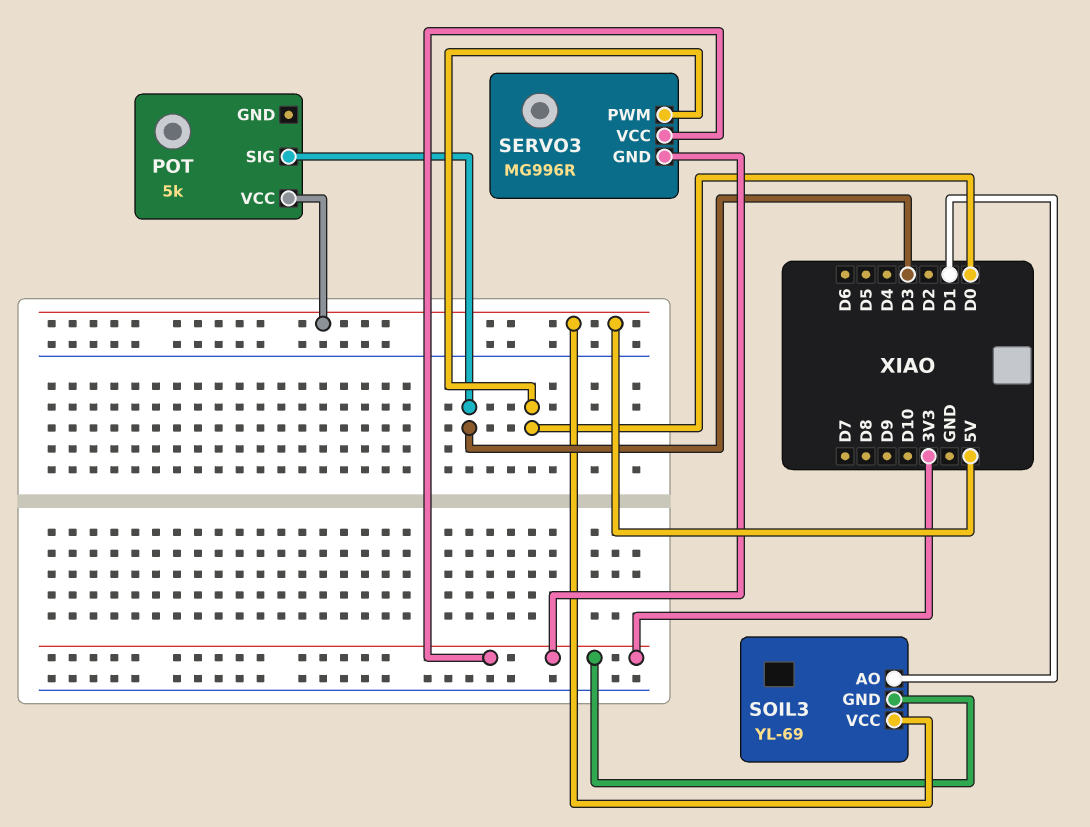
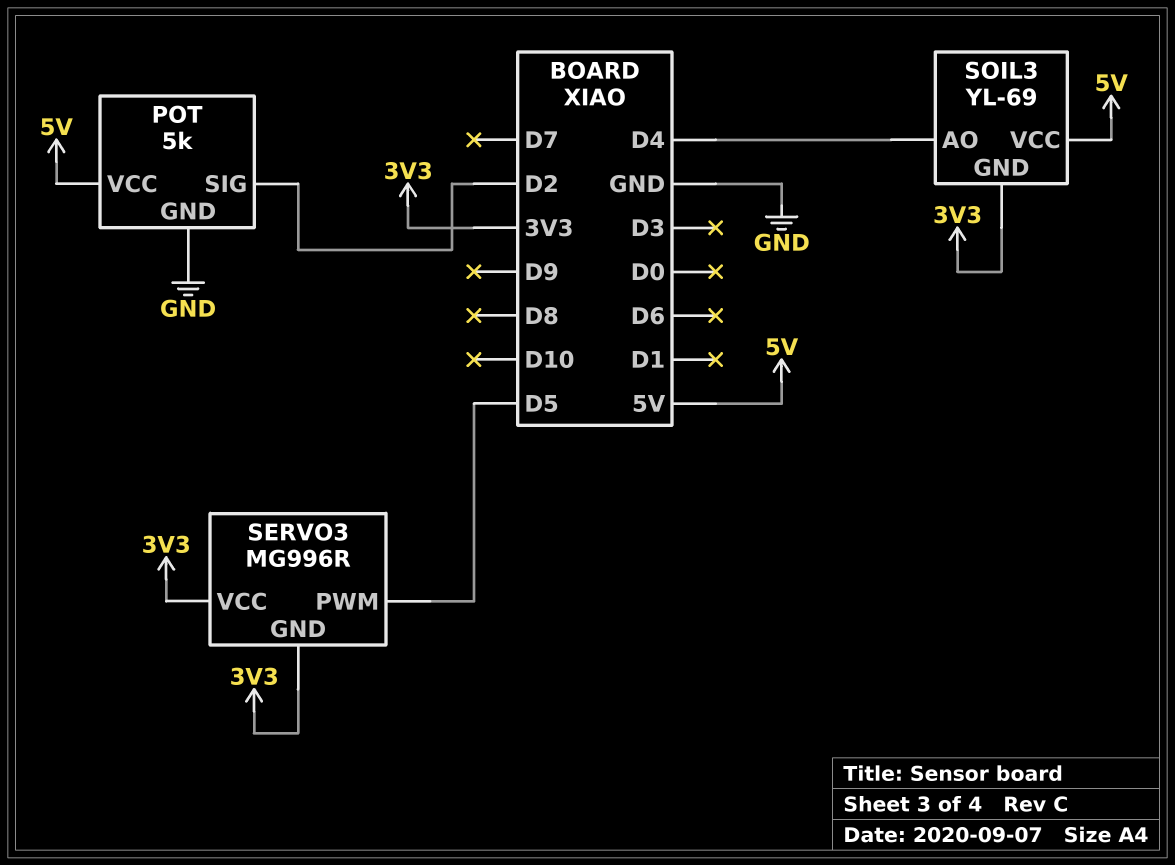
POT pin GND: none -> GND
POT pin SIG: D3 -> D2
SERVO3 pin PWM: D0 -> D5
SOIL3 pin AO: D1 -> D4

